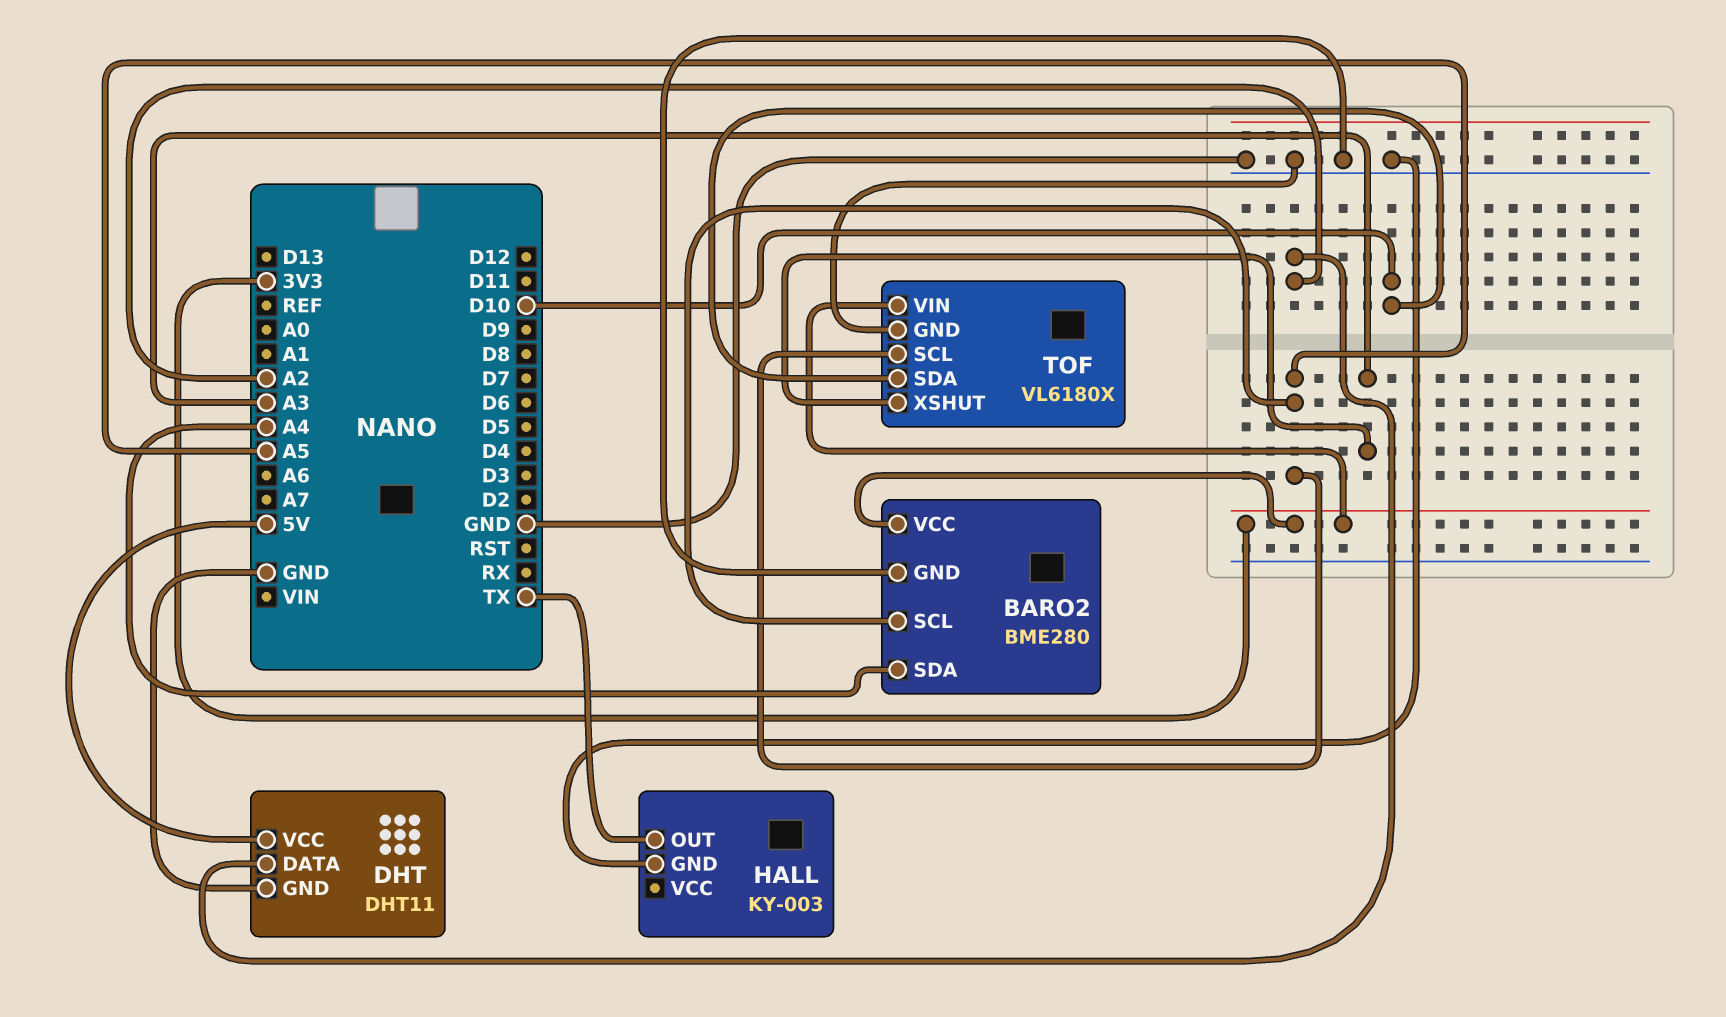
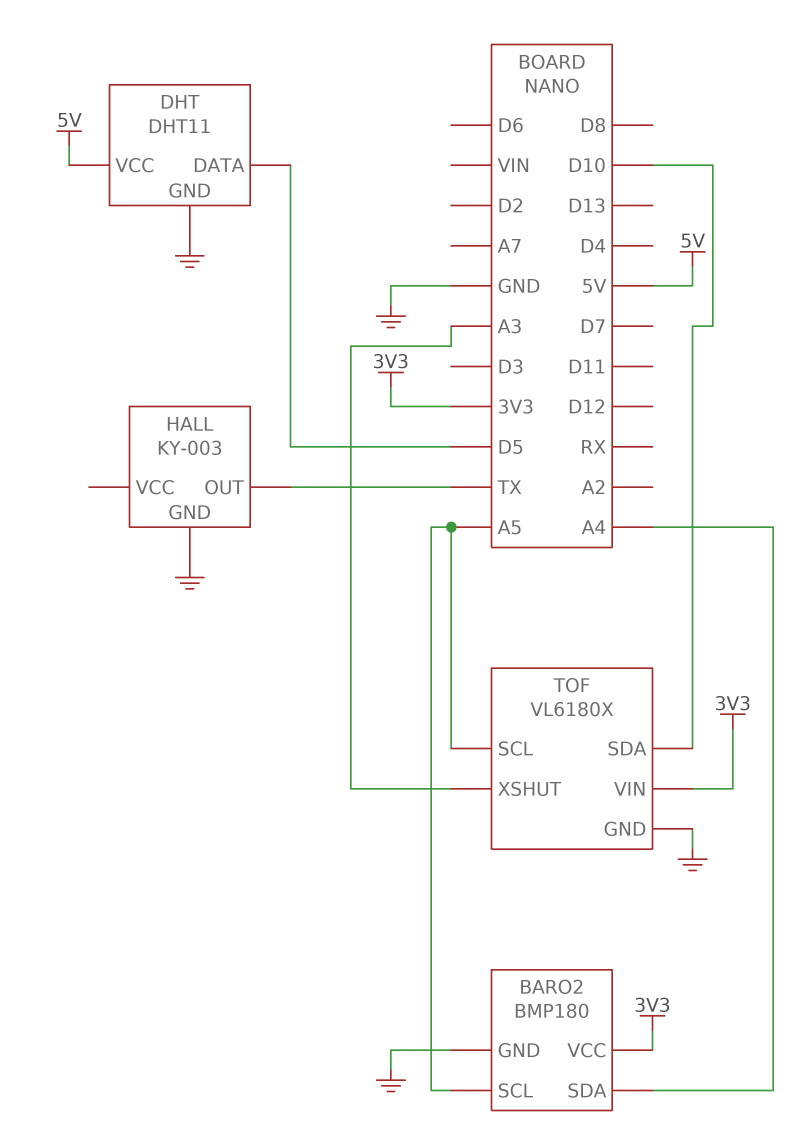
BARO2: BME280 -> BMP180
DHT pin DATA: A2 -> D5

